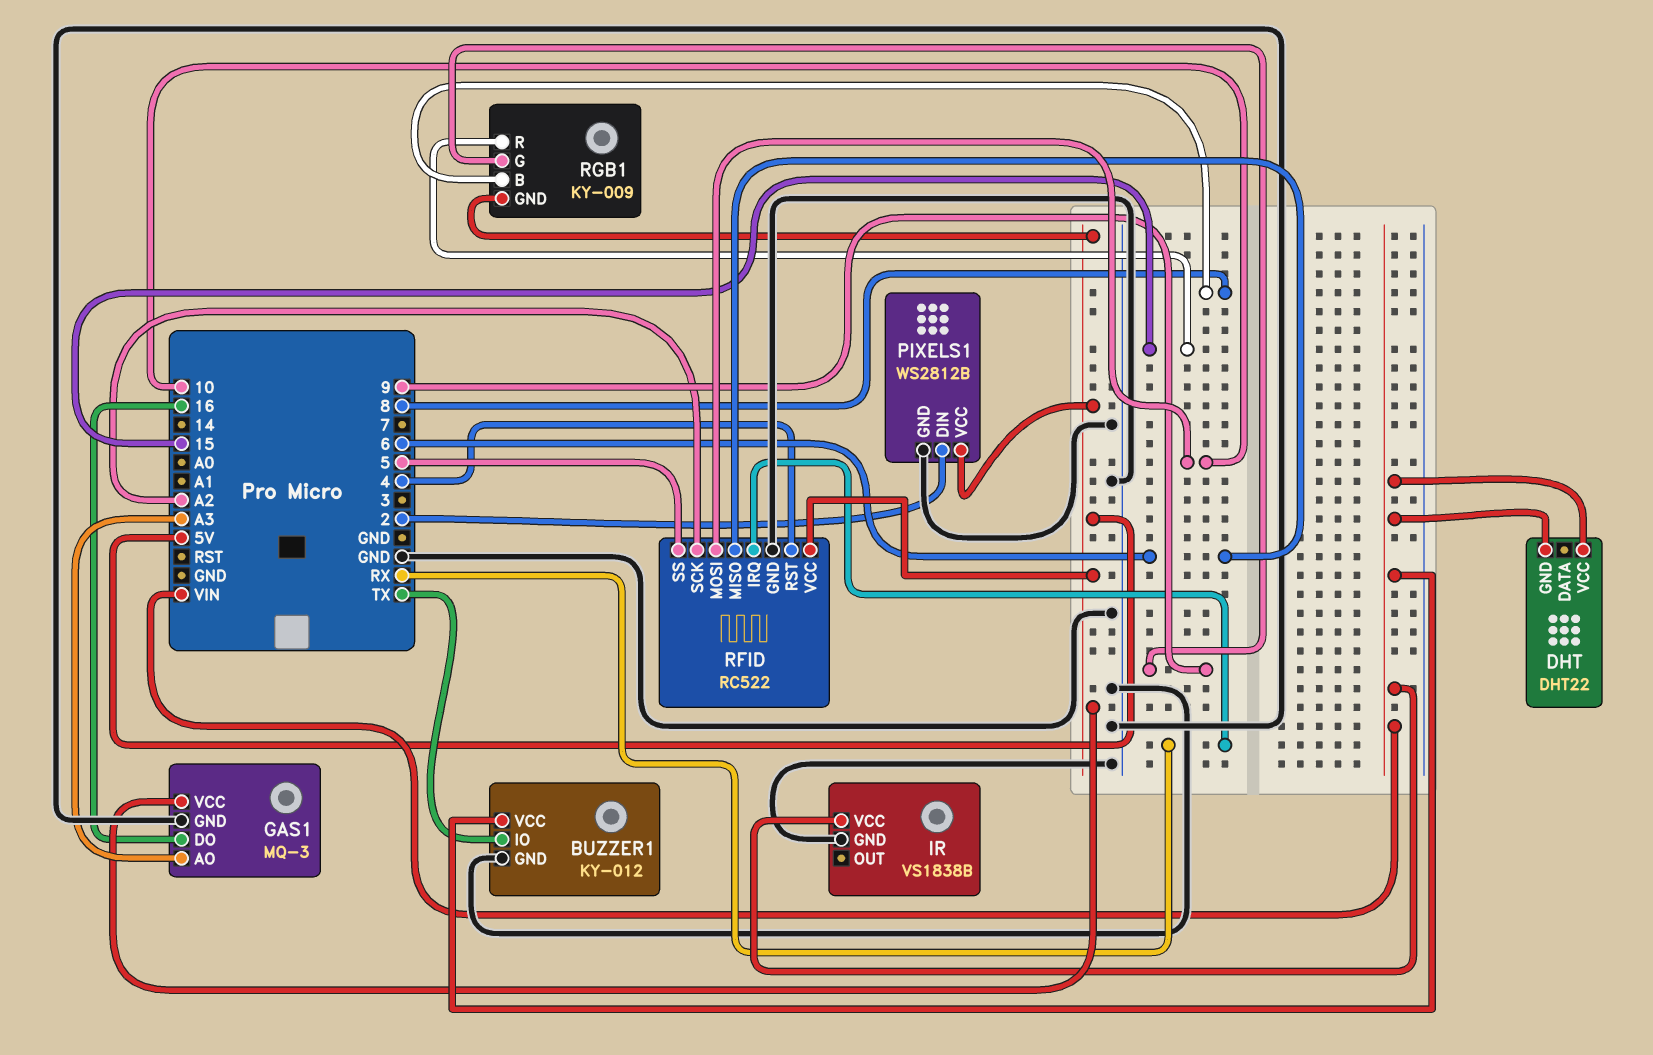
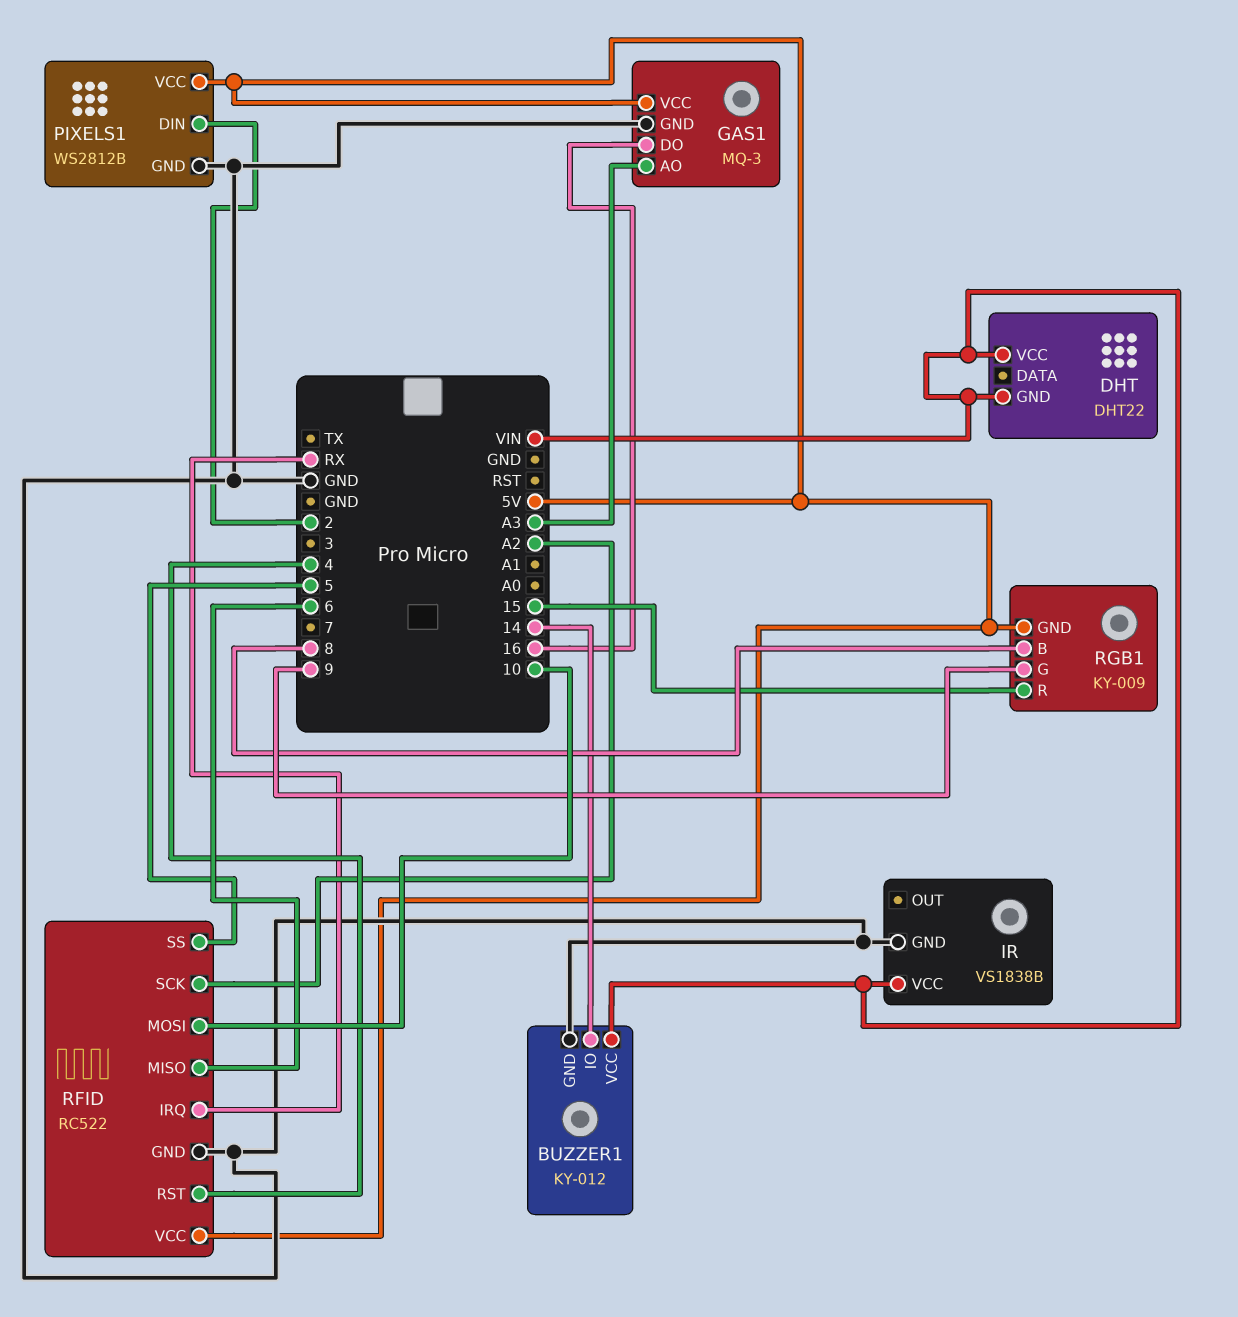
BUZZER1 pin IO: TX -> 14

